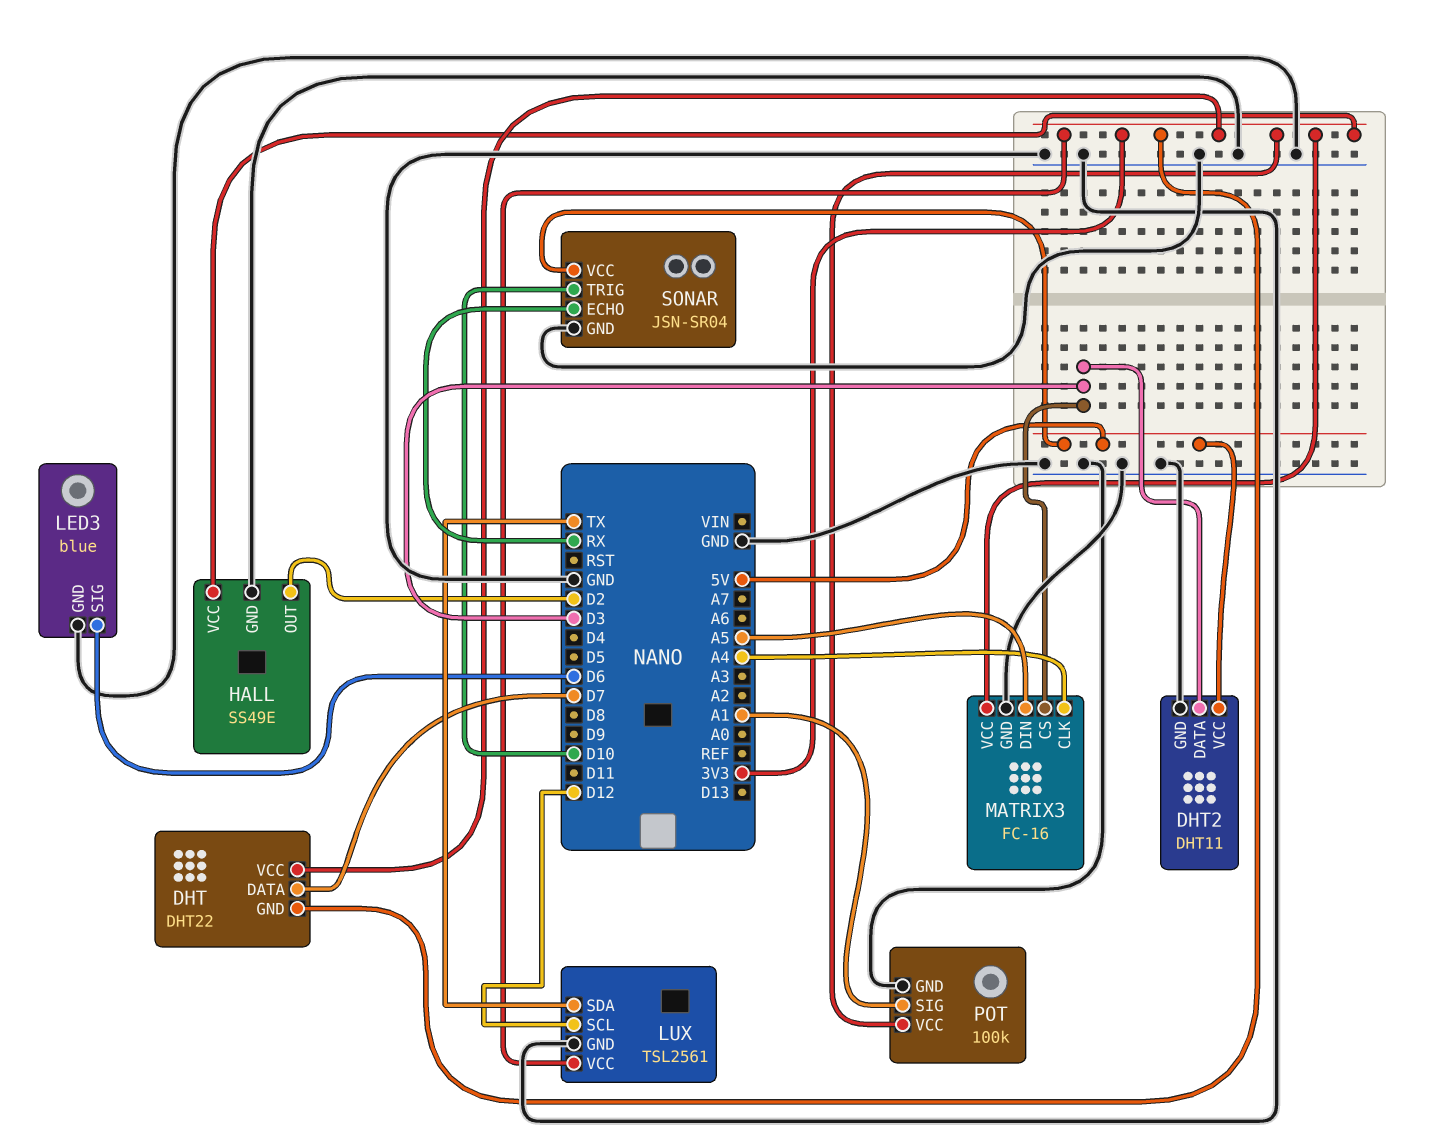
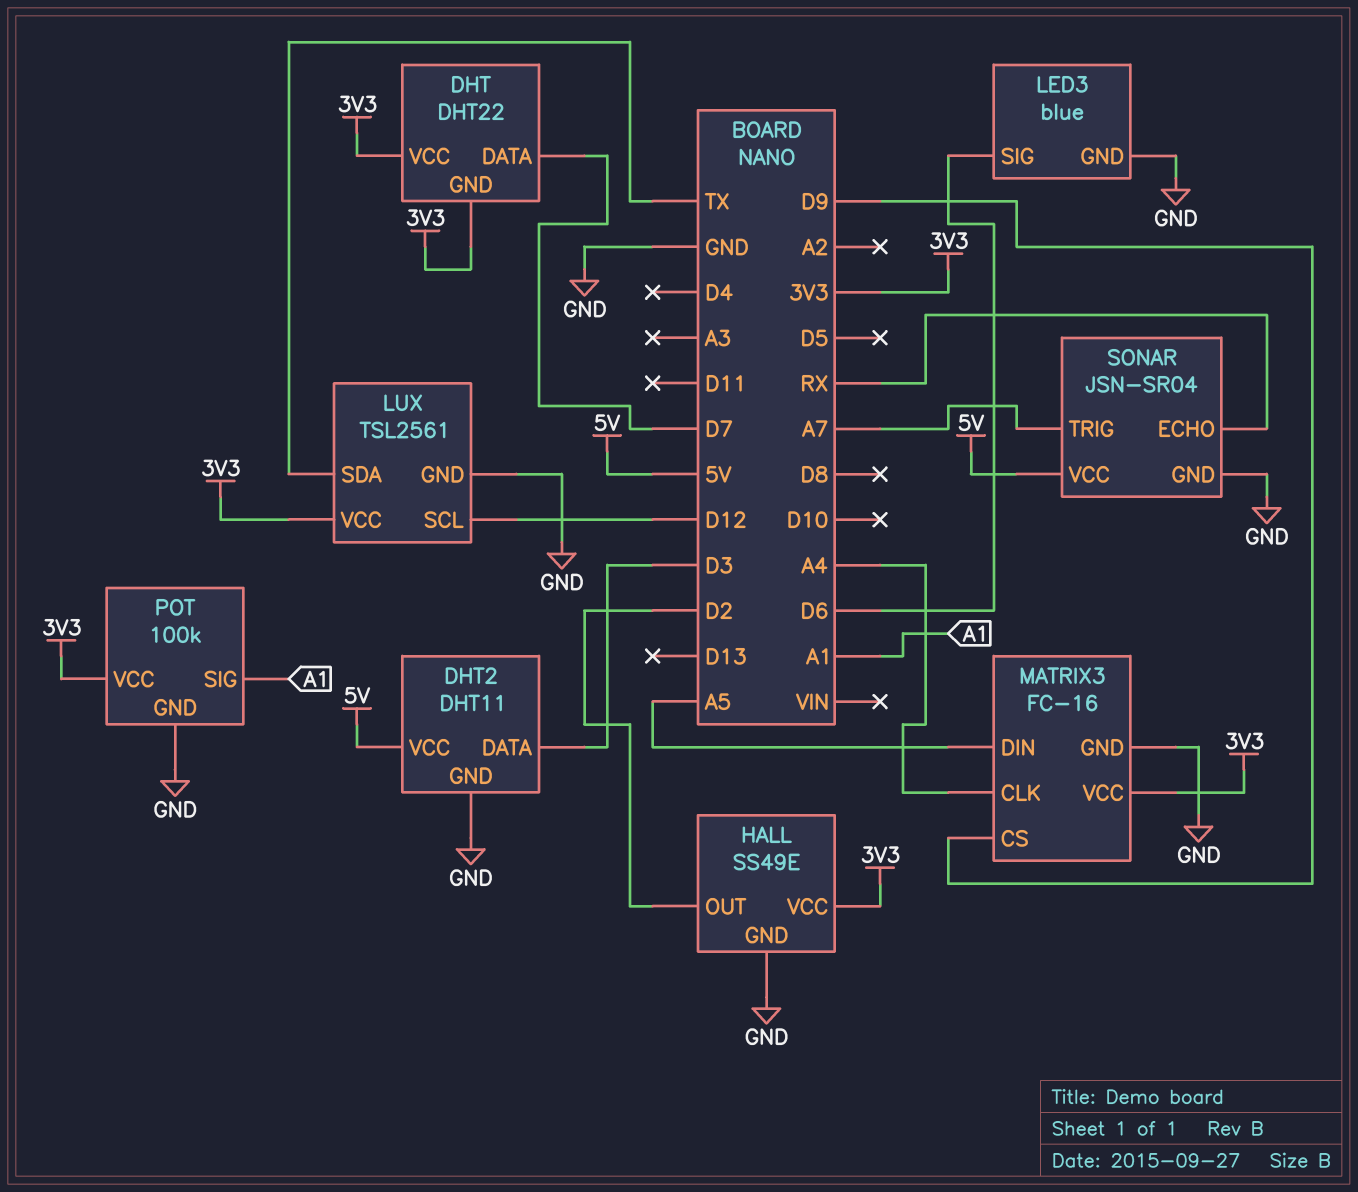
MATRIX3 pin CS: D3 -> D9
SONAR pin TRIG: D10 -> A7

